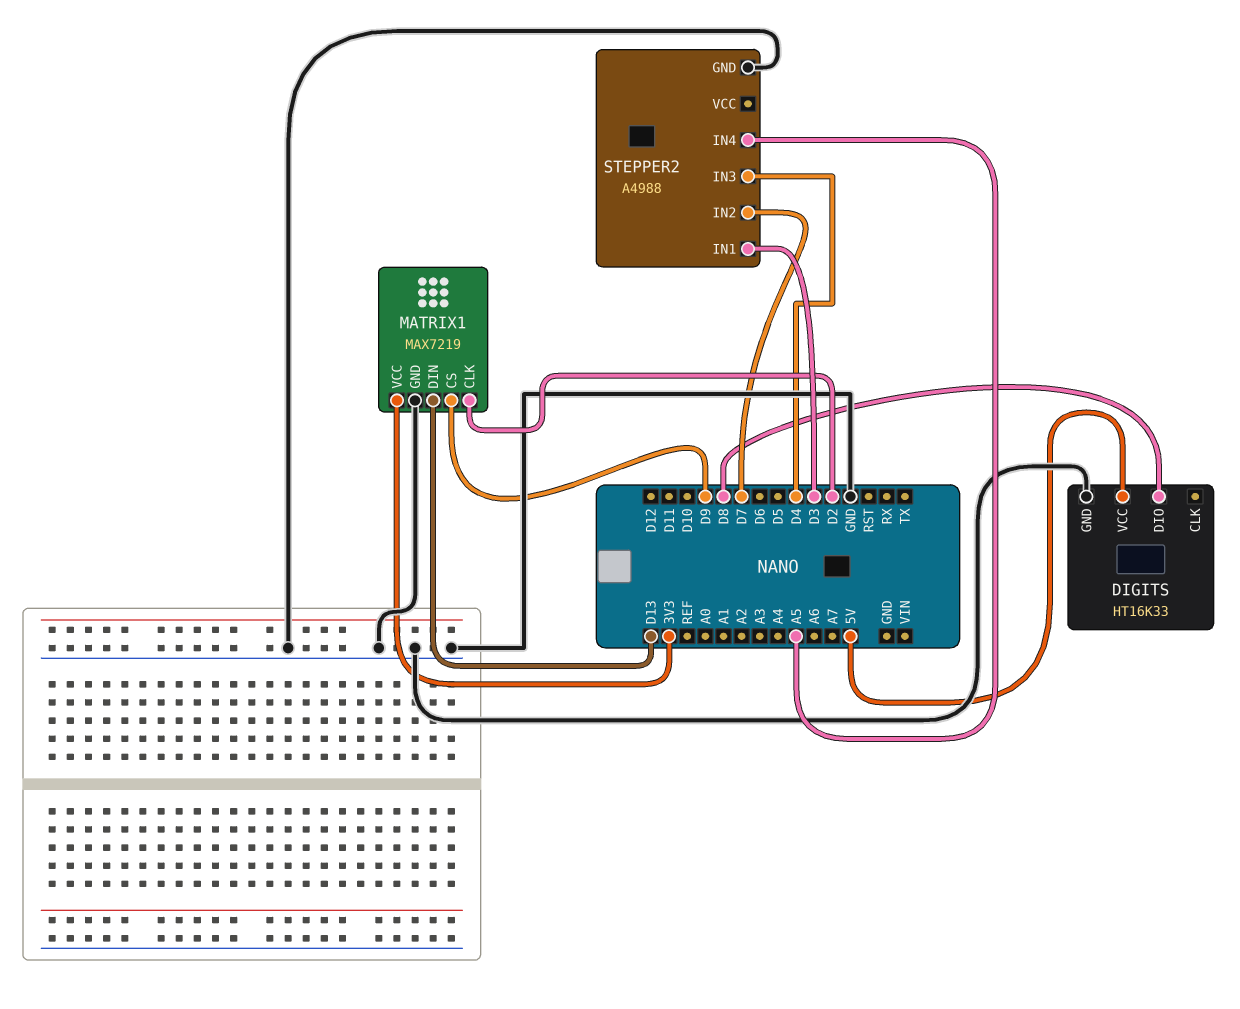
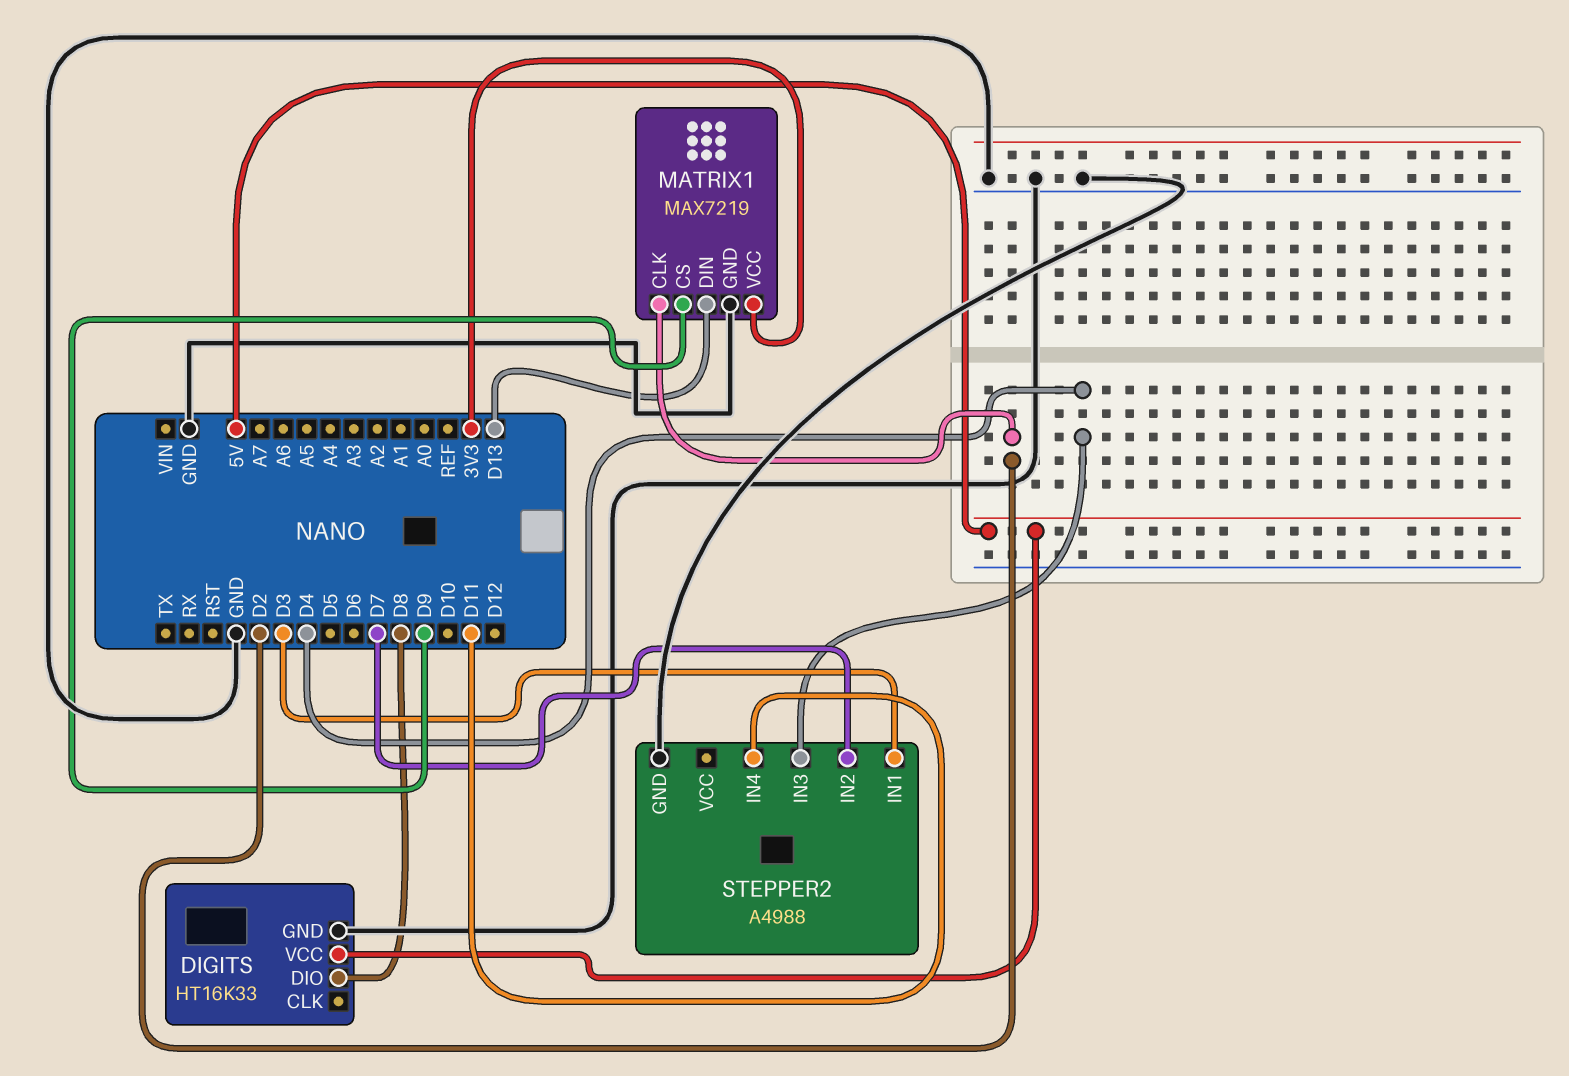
STEPPER2 pin IN4: A5 -> D11

